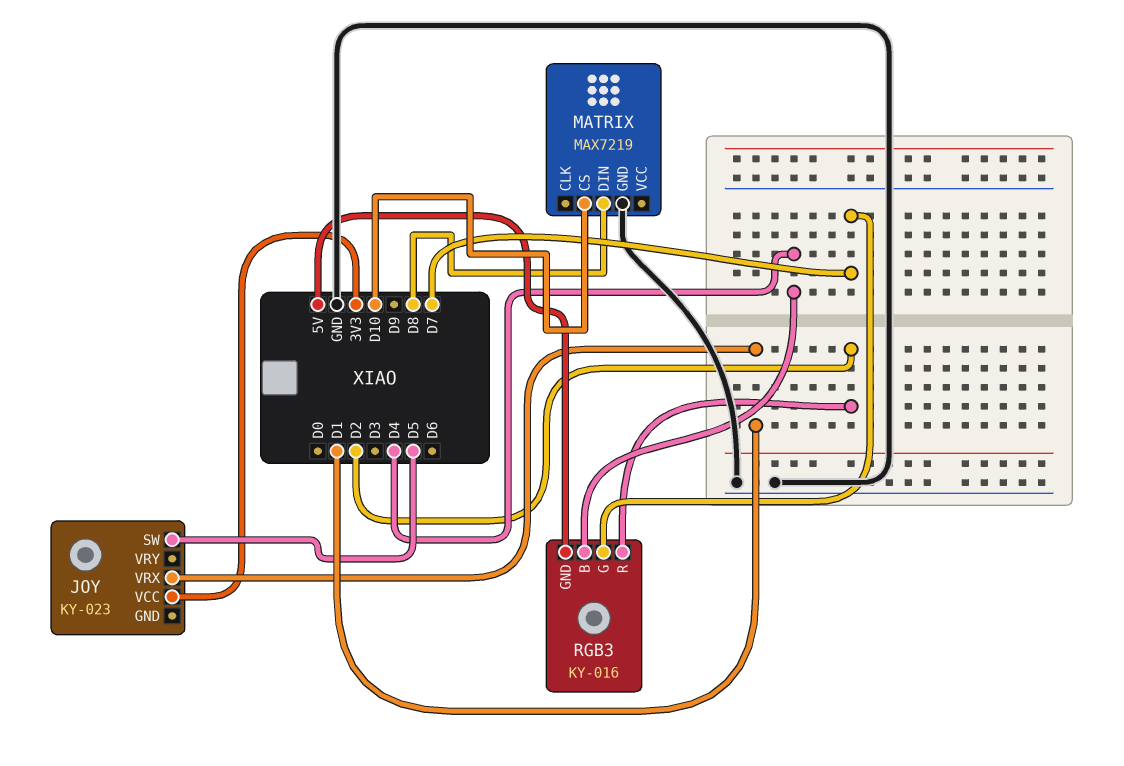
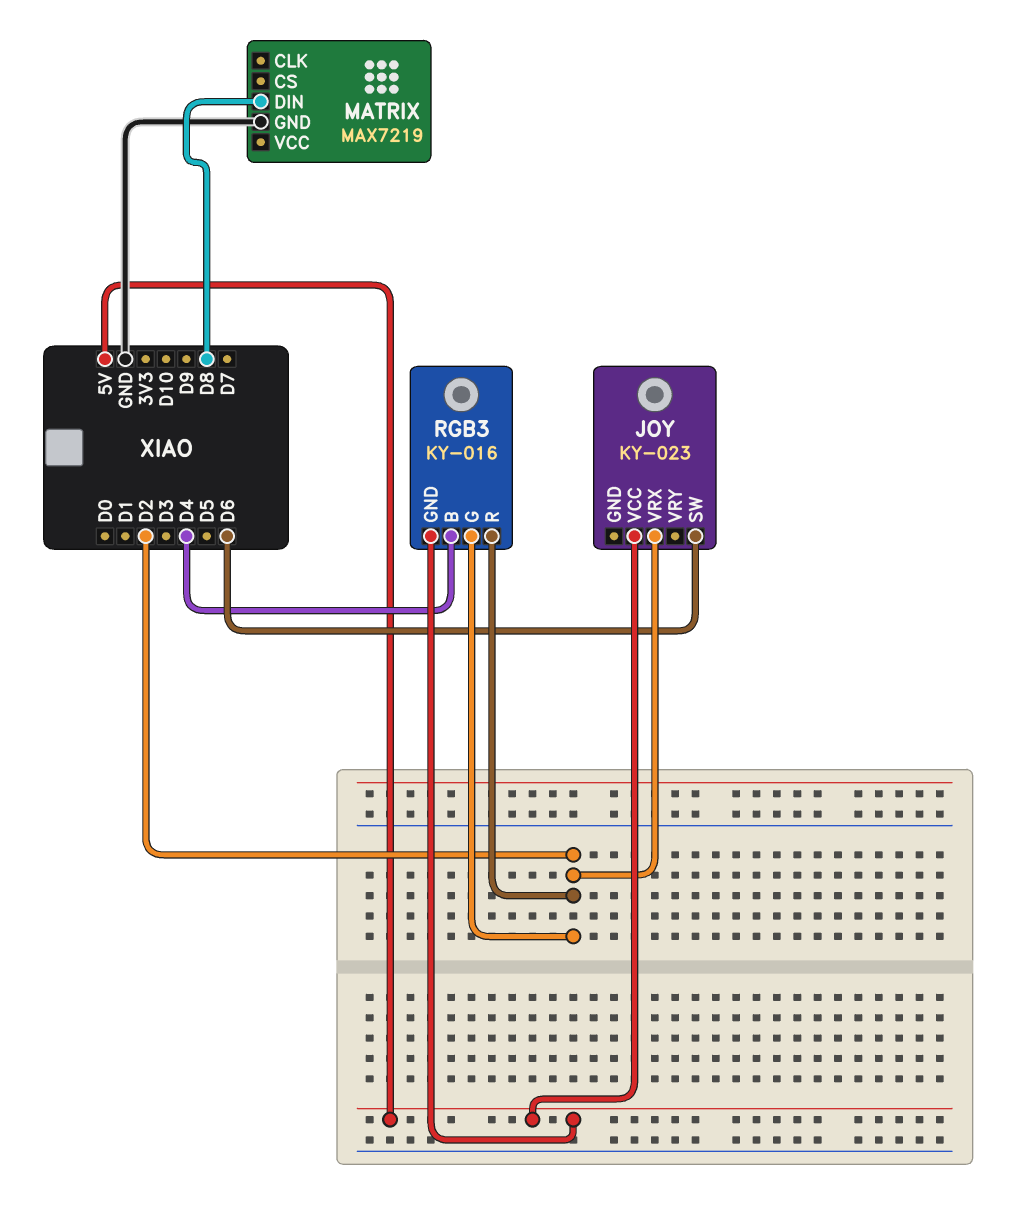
JOY pin SW: D5 -> D6
JOY pin VCC: 3V3 -> 5V
JOY pin VRX: D1 -> D2
MATRIX pin CS: D10 -> none
RGB3 pin G: D7 -> D2

